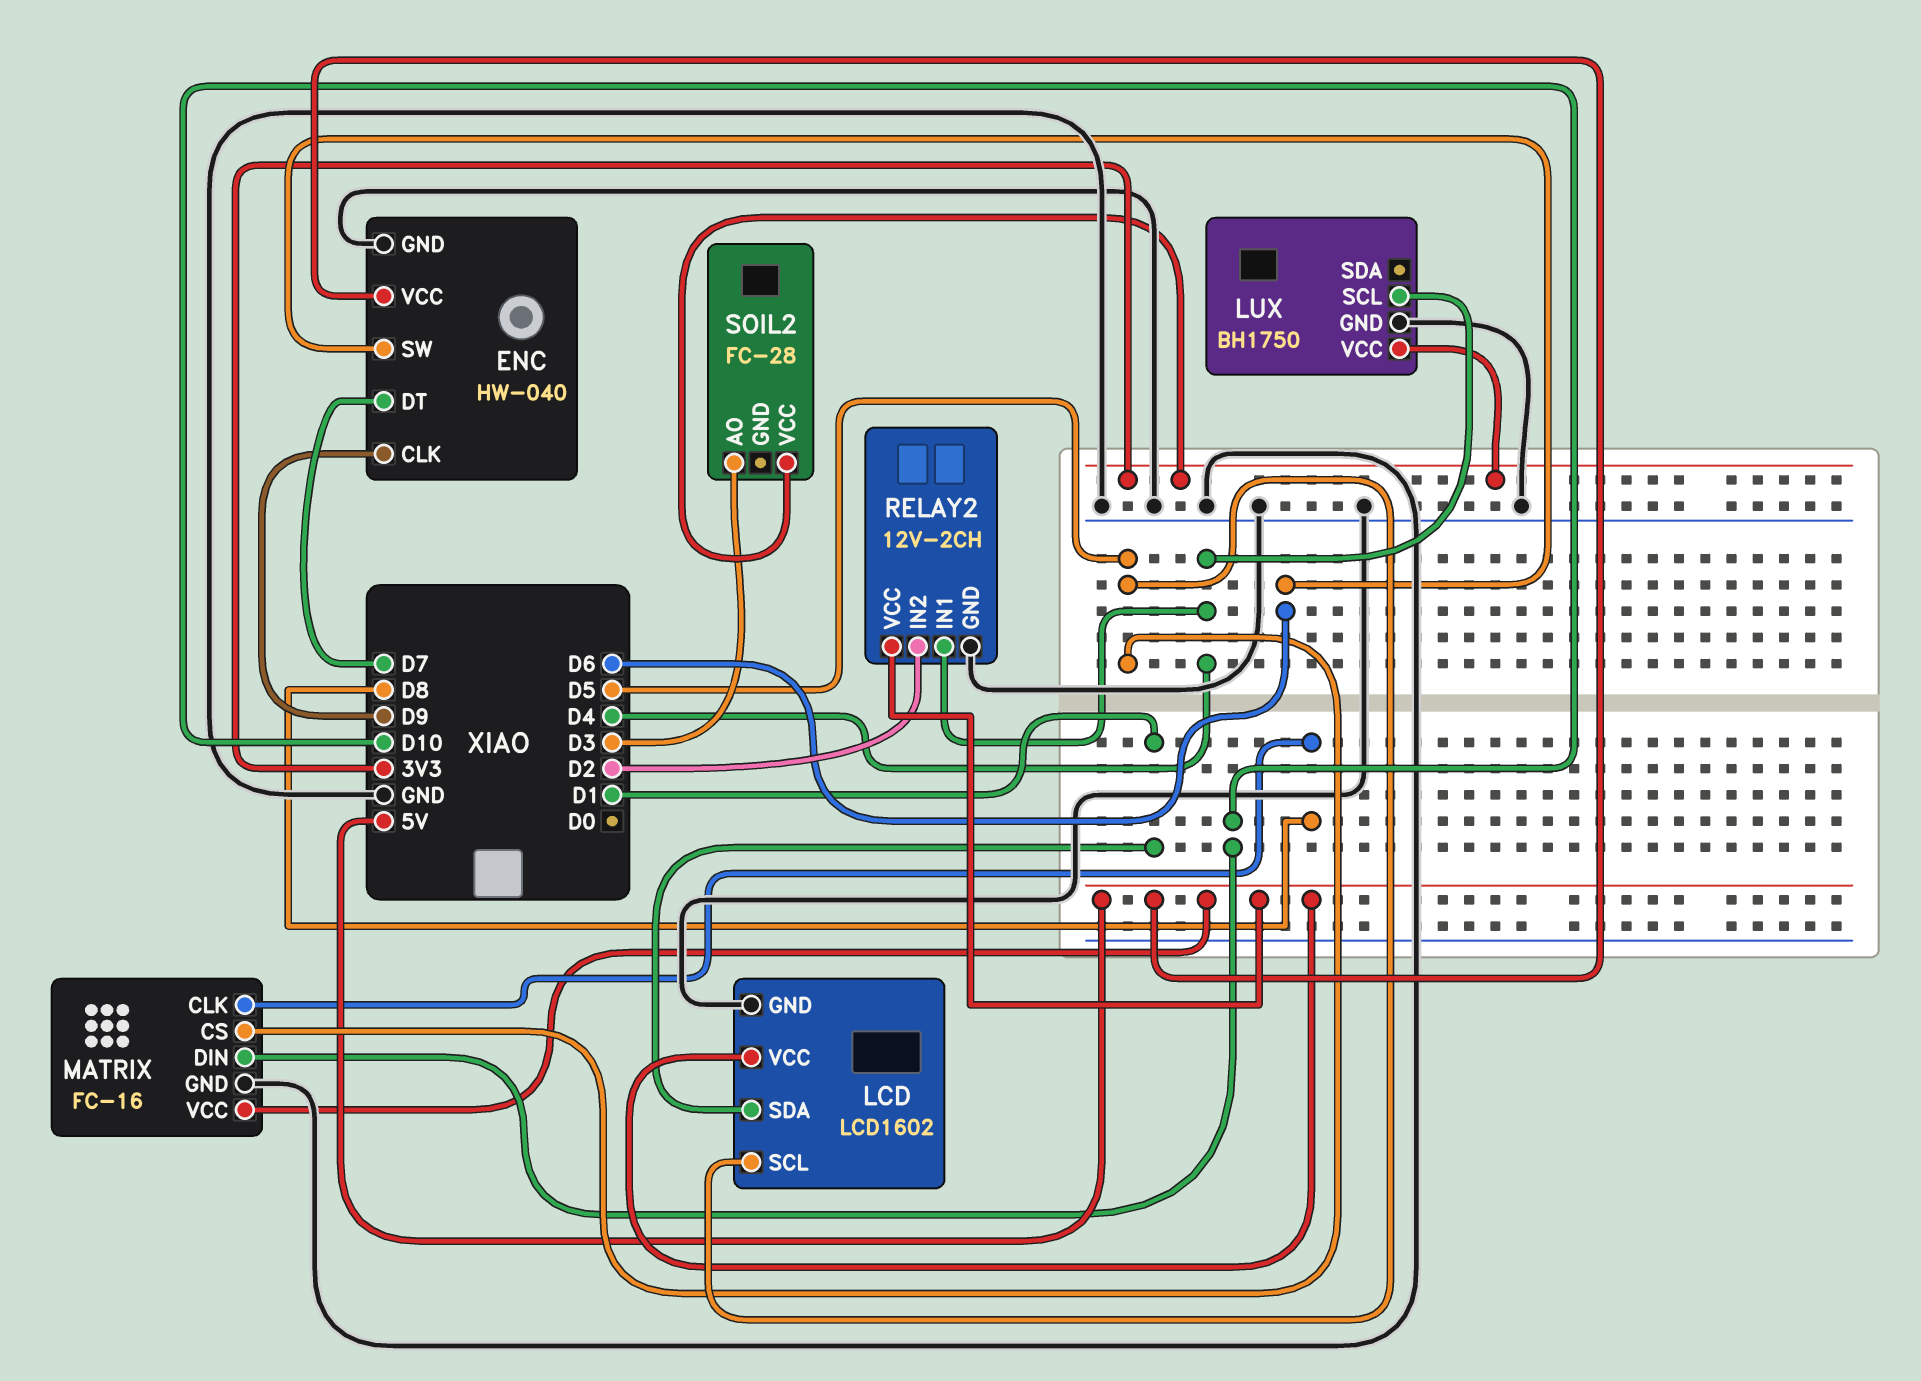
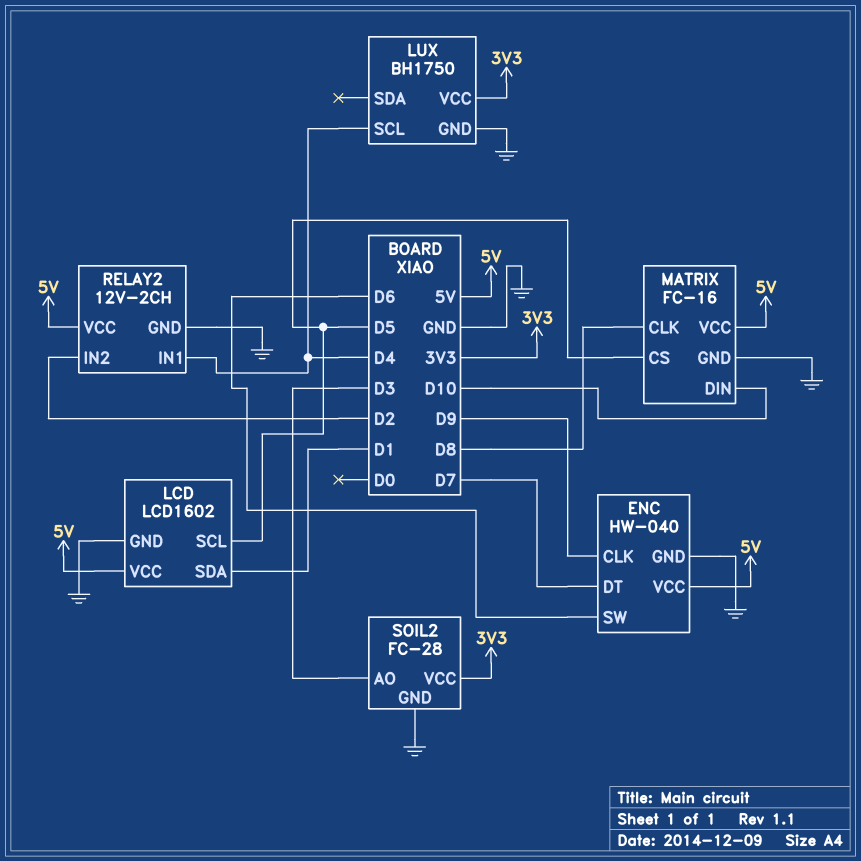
SOIL2 pin GND: none -> GND

